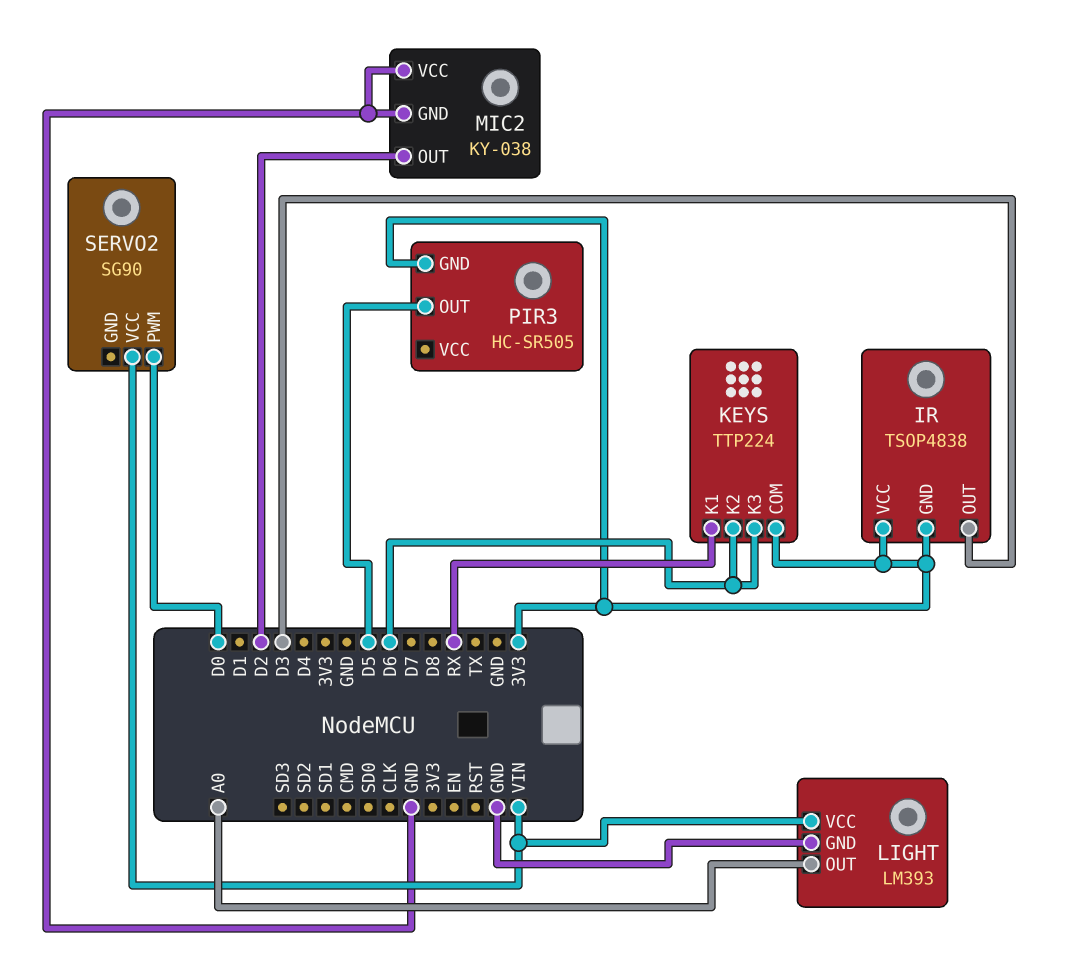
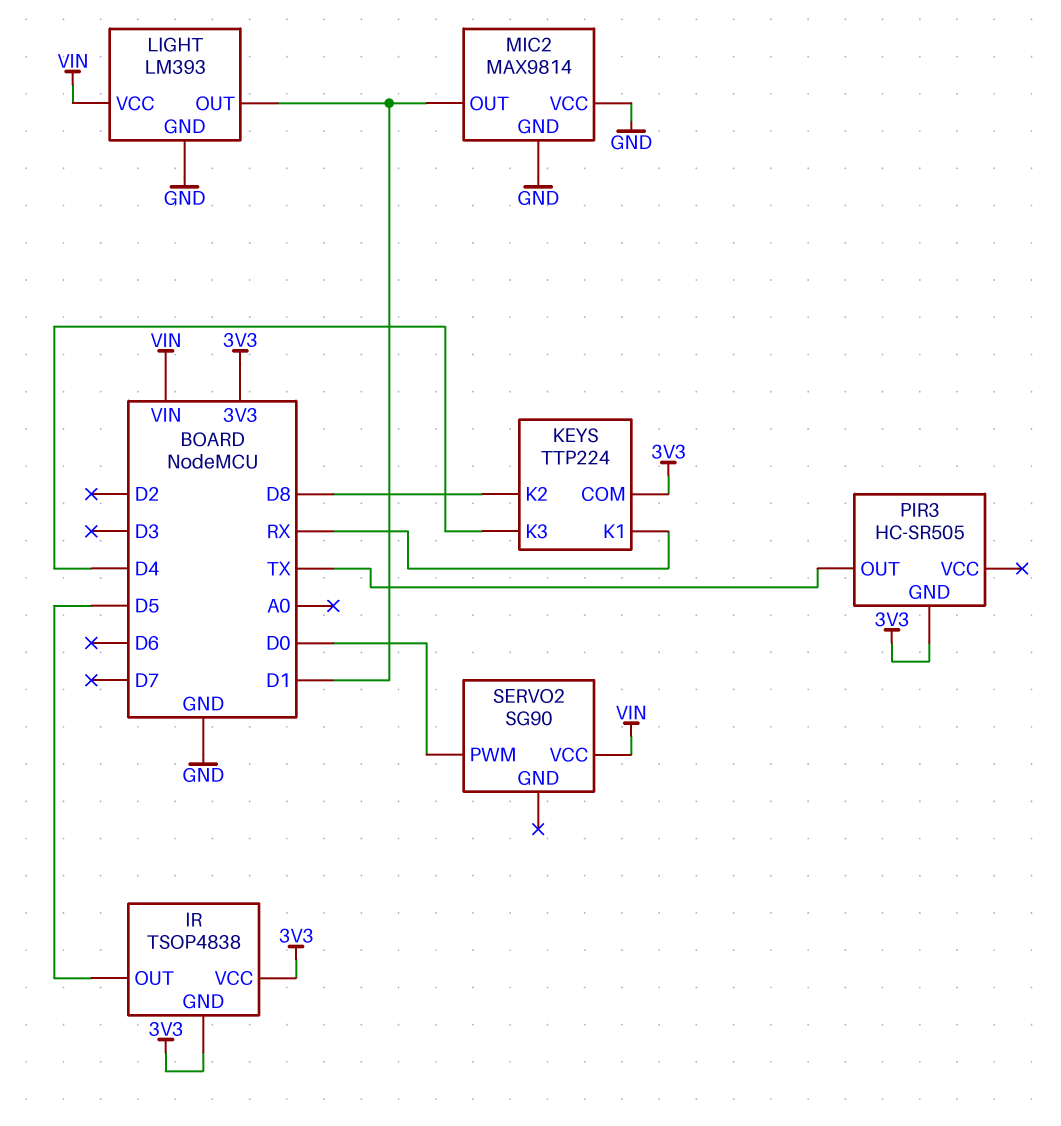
IR pin OUT: D3 -> D5
KEYS pin K2: D6 -> D8
KEYS pin K3: D6 -> D4
LIGHT pin OUT: A0 -> D1
MIC2: KY-038 -> MAX9814
MIC2 pin OUT: D2 -> D1
PIR3 pin OUT: D5 -> TX

